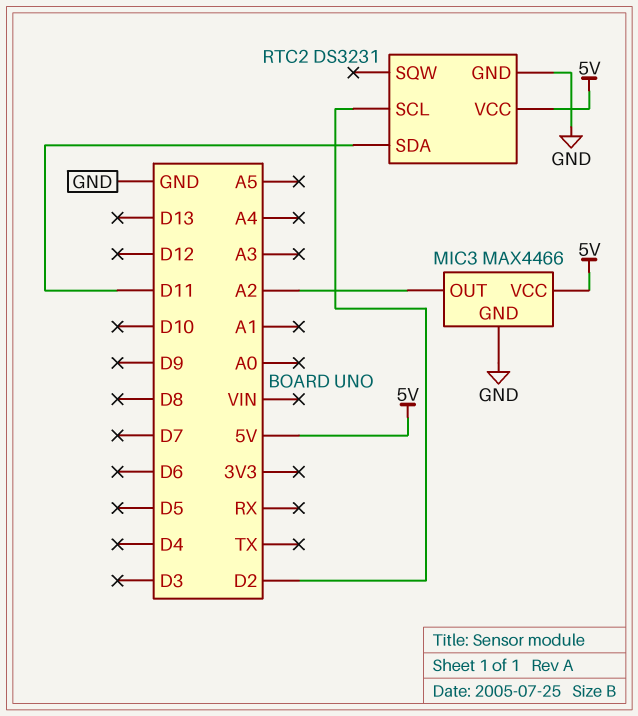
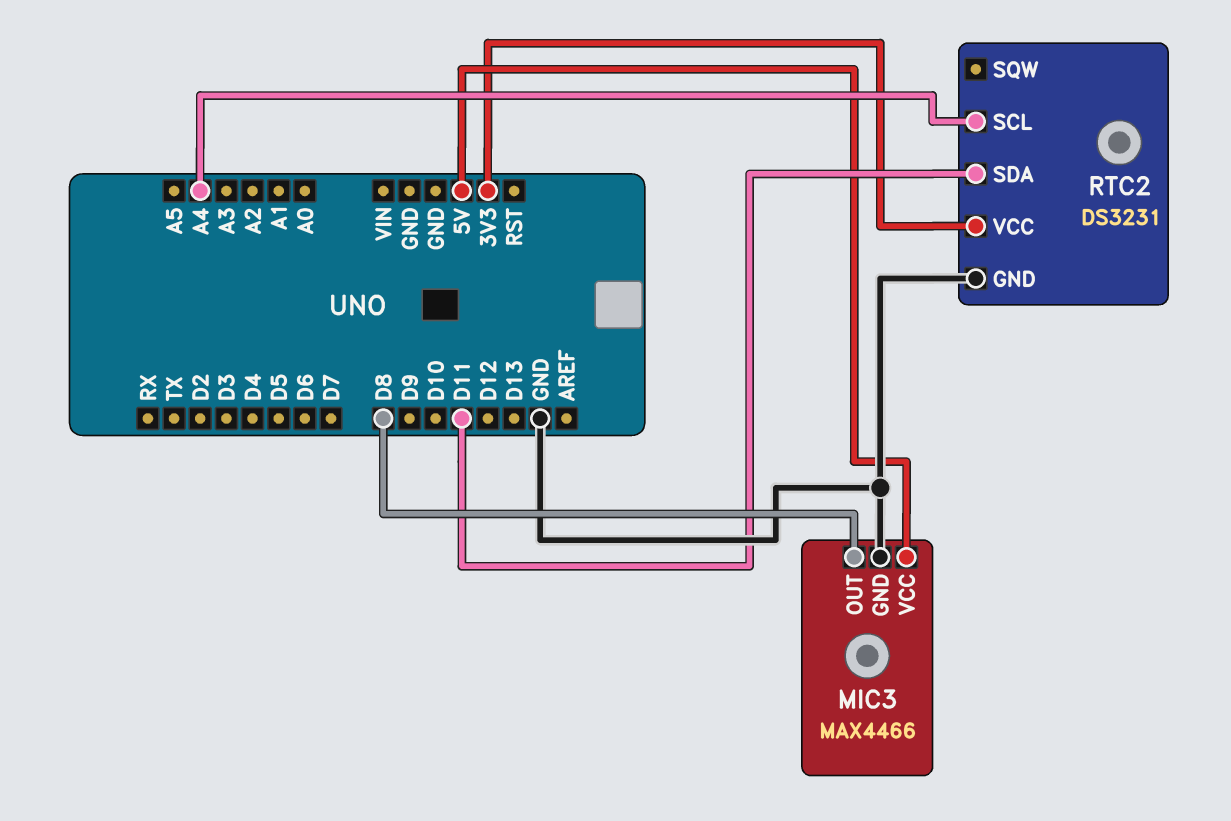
MIC3 pin OUT: A2 -> D8
RTC2 pin SCL: D2 -> A4
RTC2 pin VCC: 5V -> 3V3

